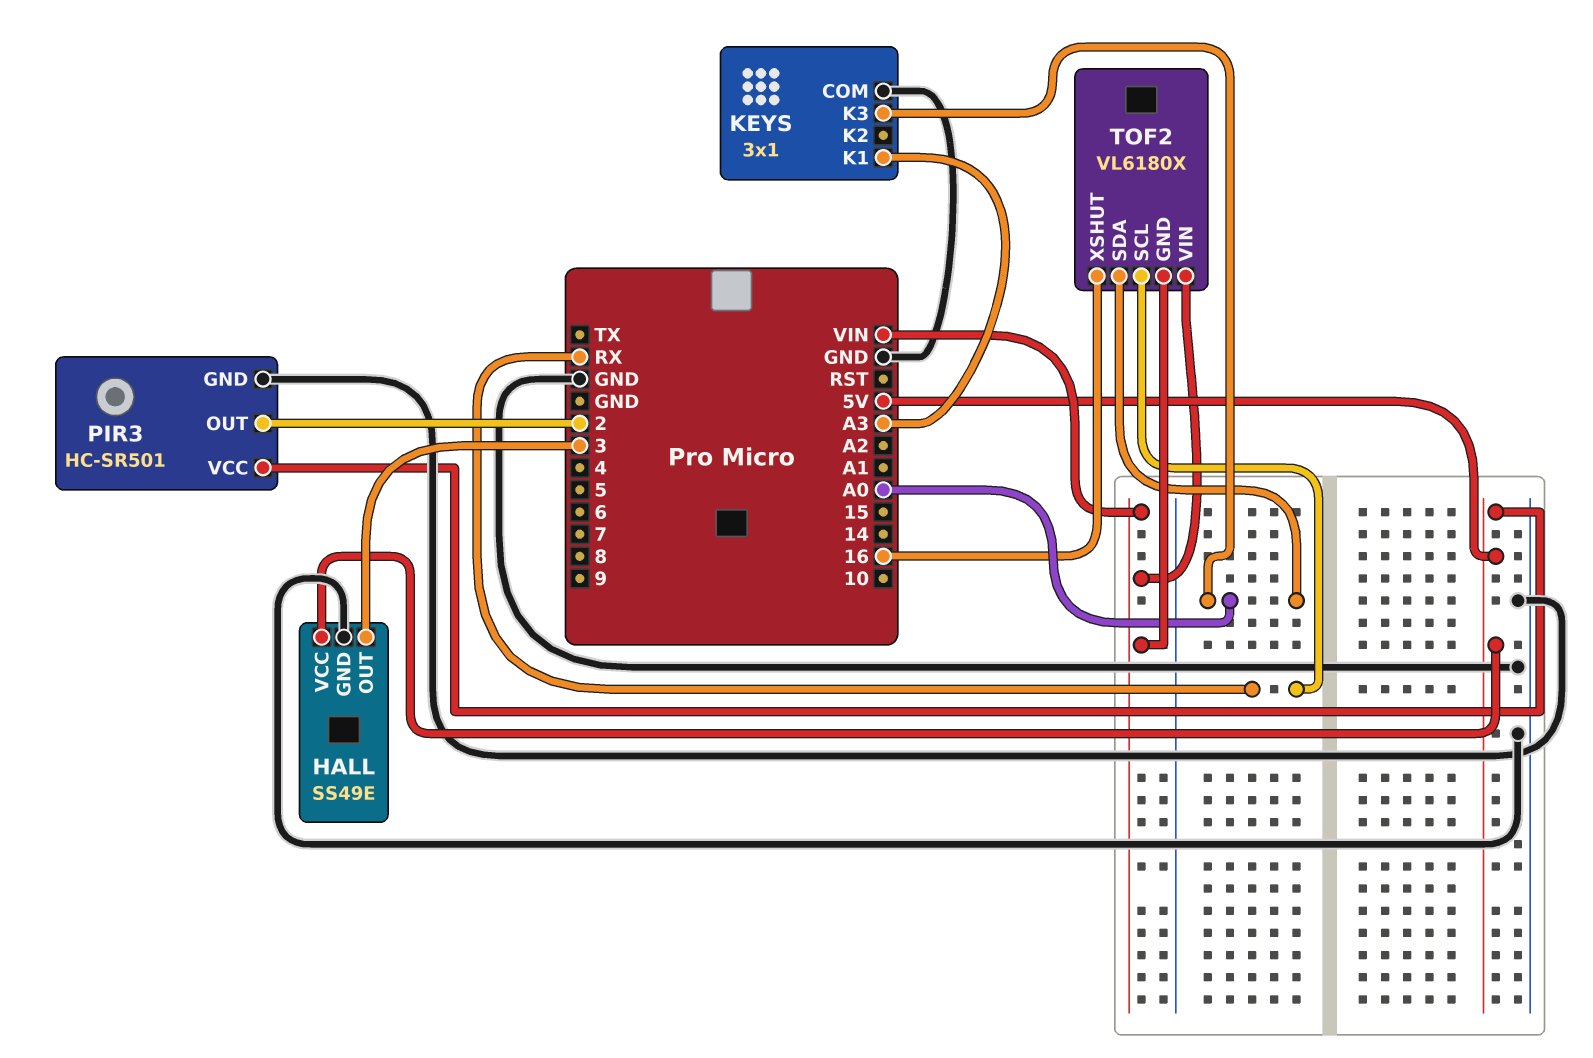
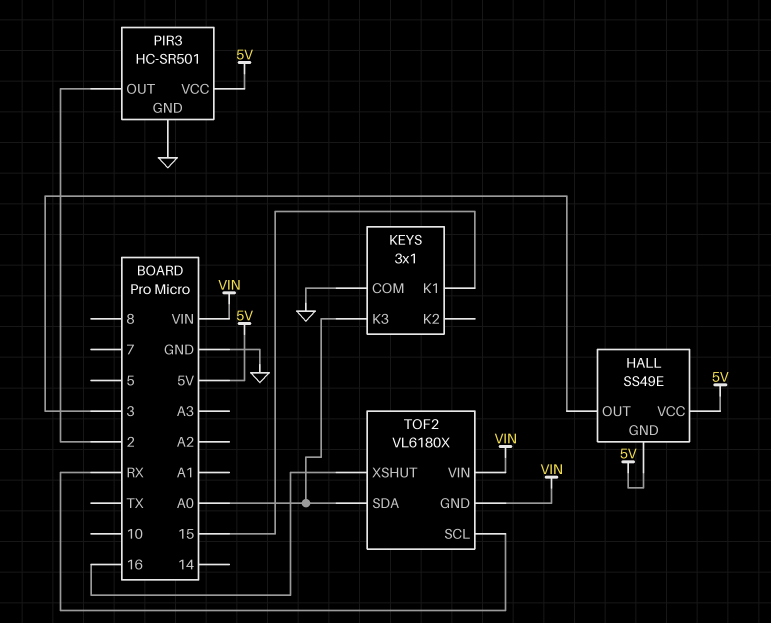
HALL pin GND: GND -> 5V
KEYS pin K1: A3 -> 15

